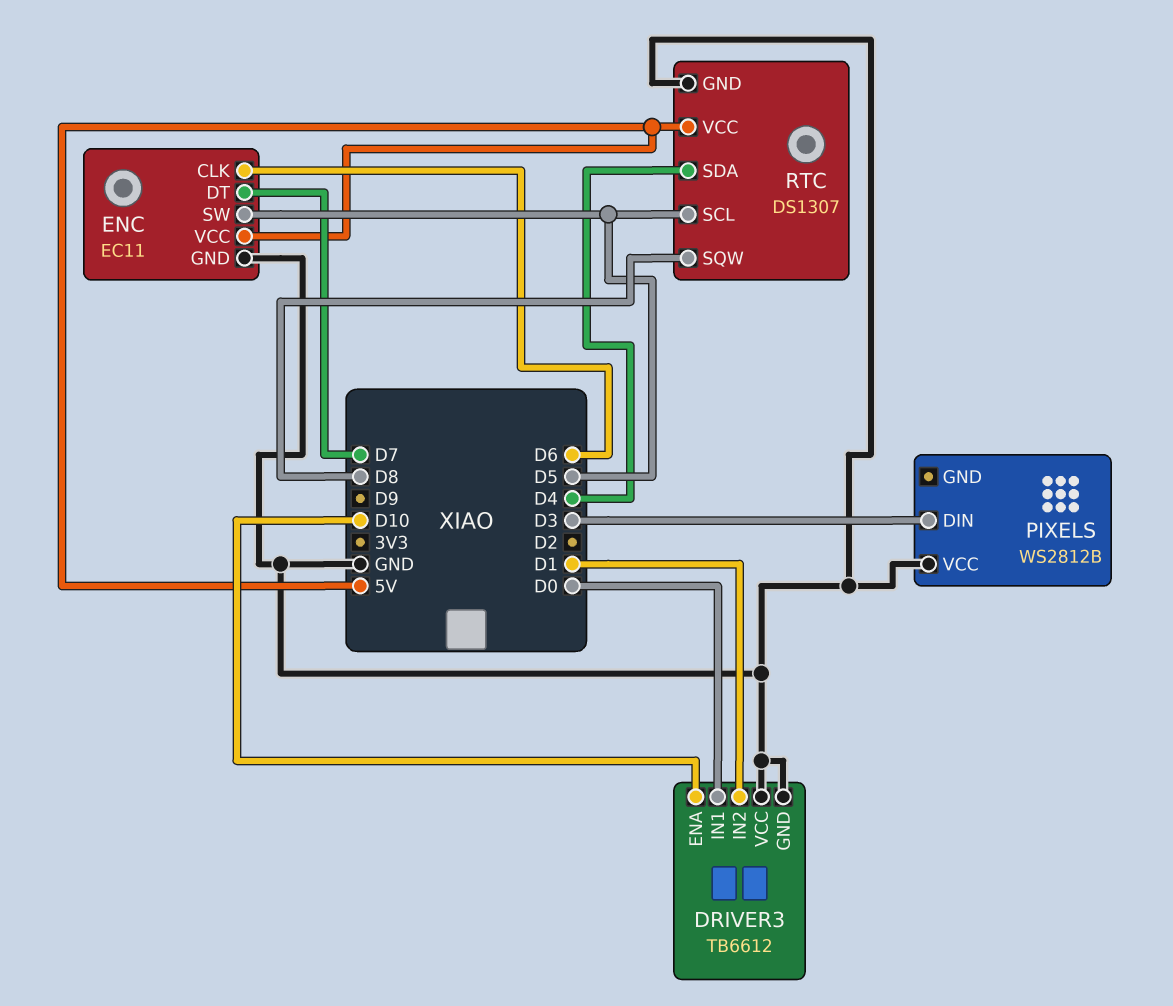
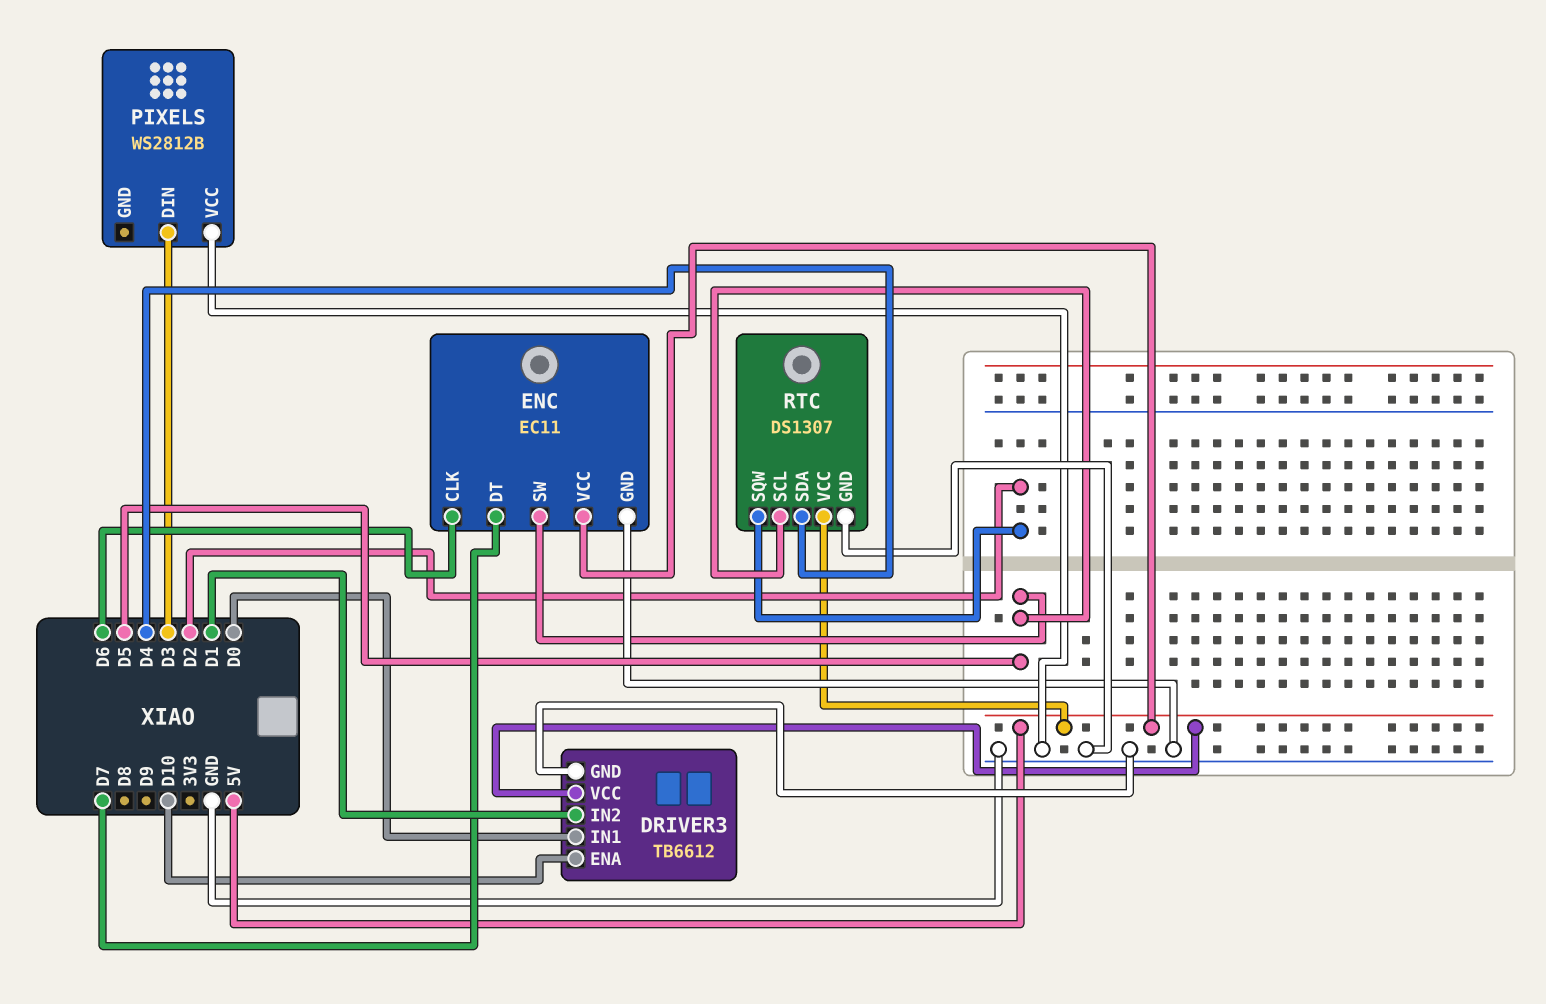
DRIVER3 pin VCC: GND -> 5V
RTC pin SQW: D8 -> D2

